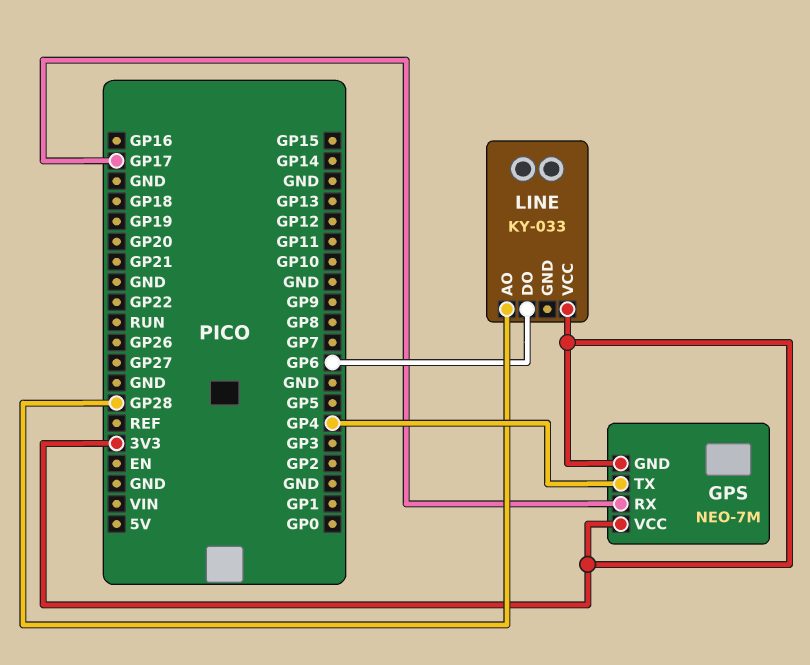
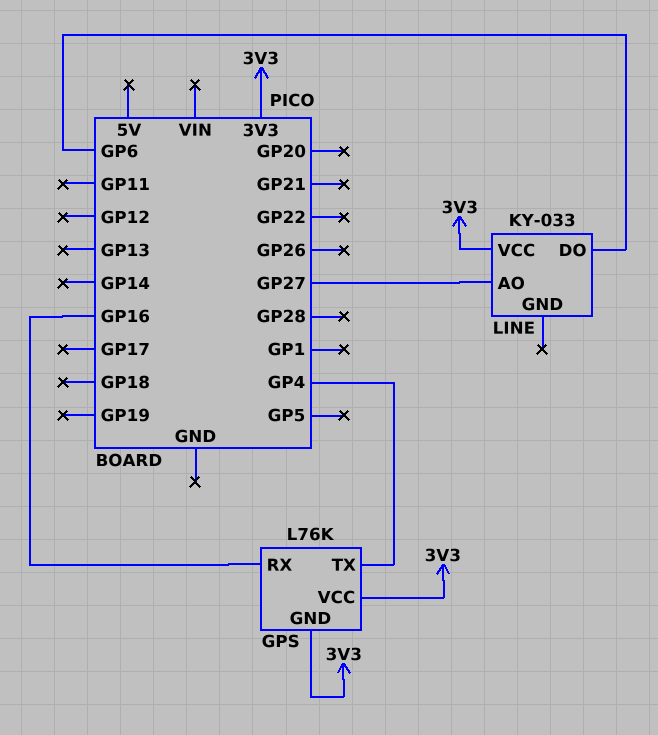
GPS: NEO-7M -> L76K
GPS pin RX: GP17 -> GP16
LINE pin AO: GP28 -> GP27

